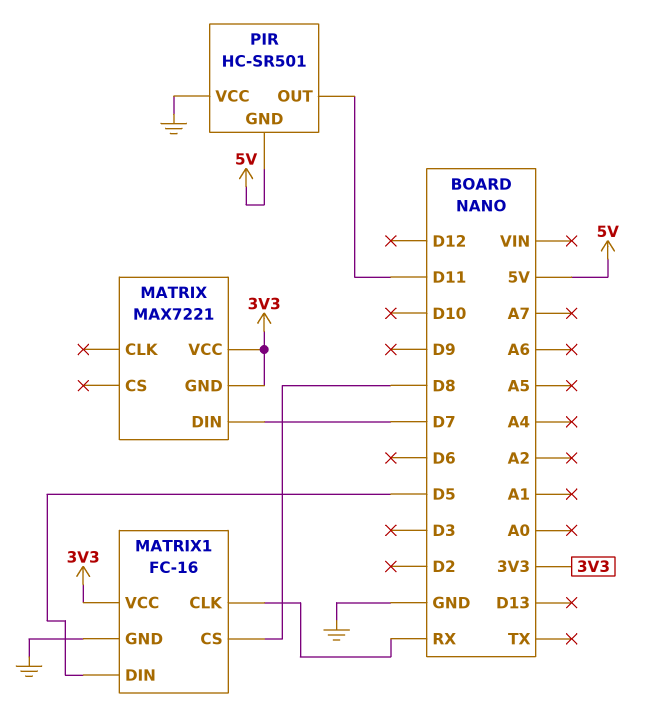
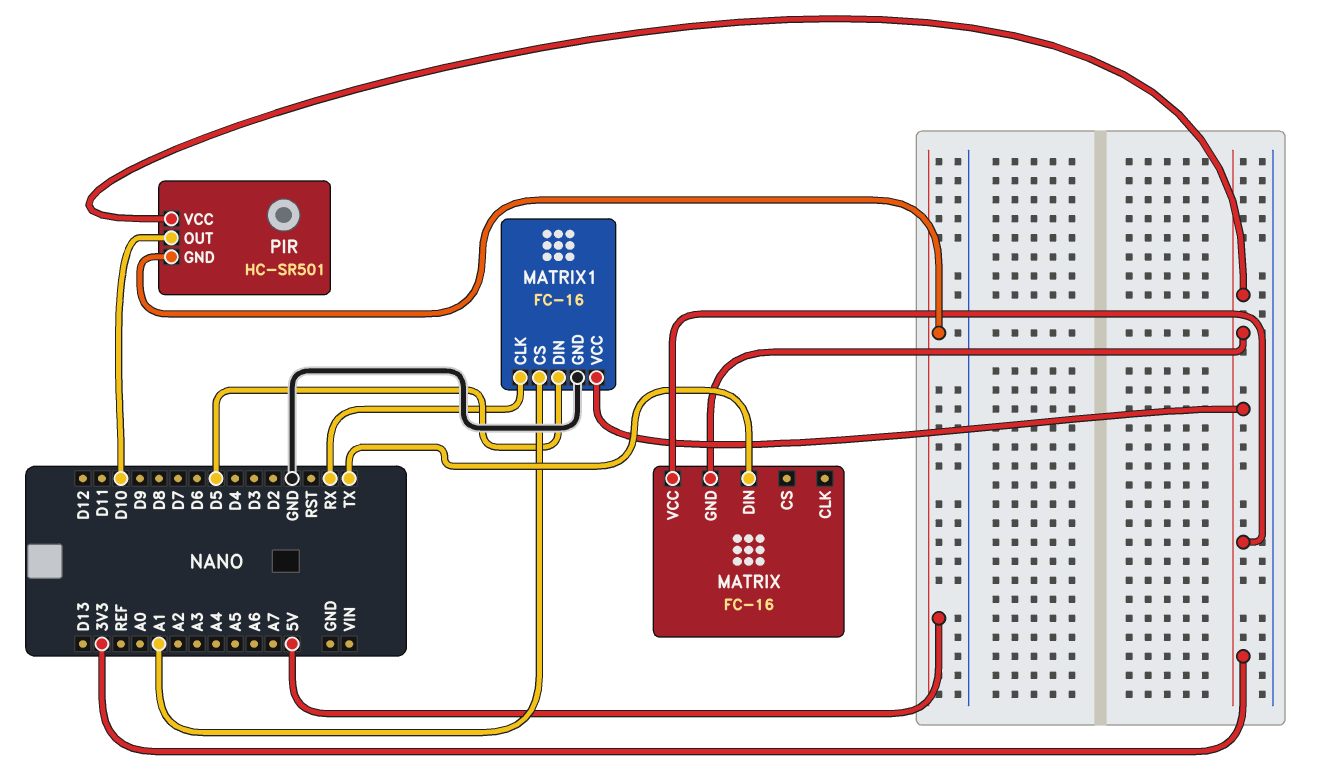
MATRIX: MAX7221 -> FC-16
MATRIX pin DIN: D7 -> TX
MATRIX1 pin CS: D8 -> A1
PIR pin OUT: D11 -> D10
PIR pin VCC: GND -> 3V3

